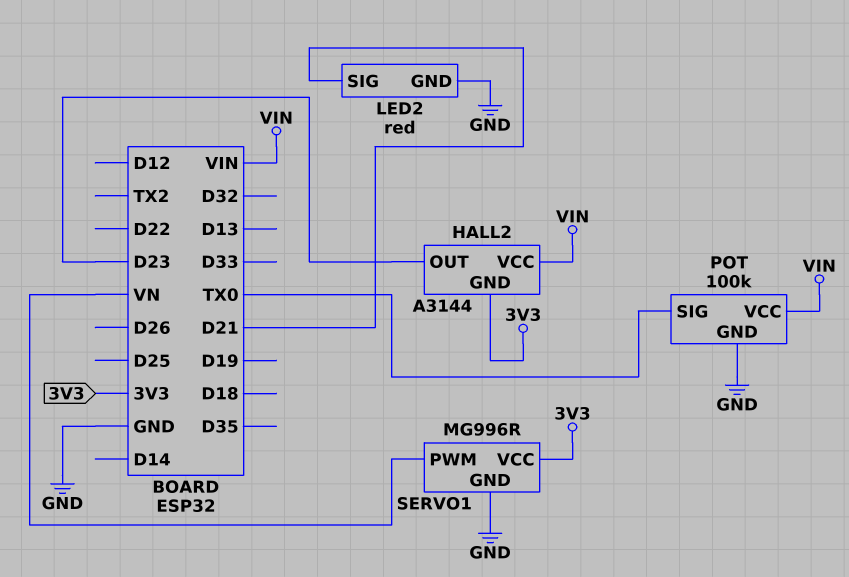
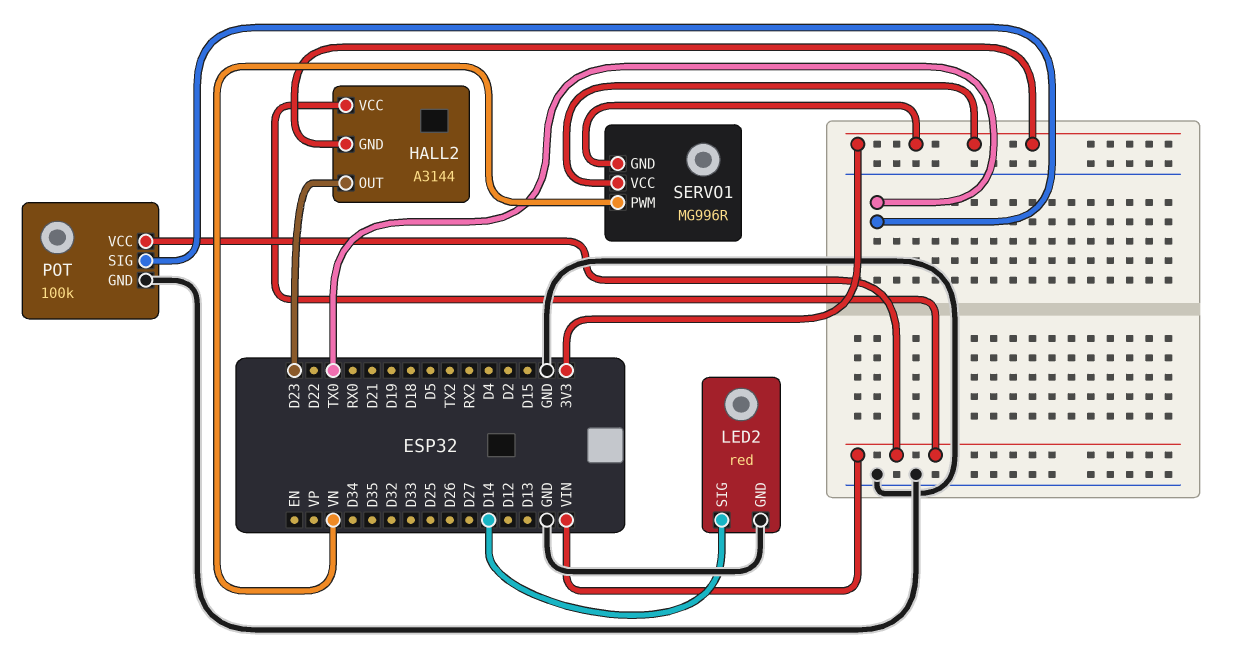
LED2 pin SIG: D21 -> D14
SERVO1 pin GND: GND -> 3V3

